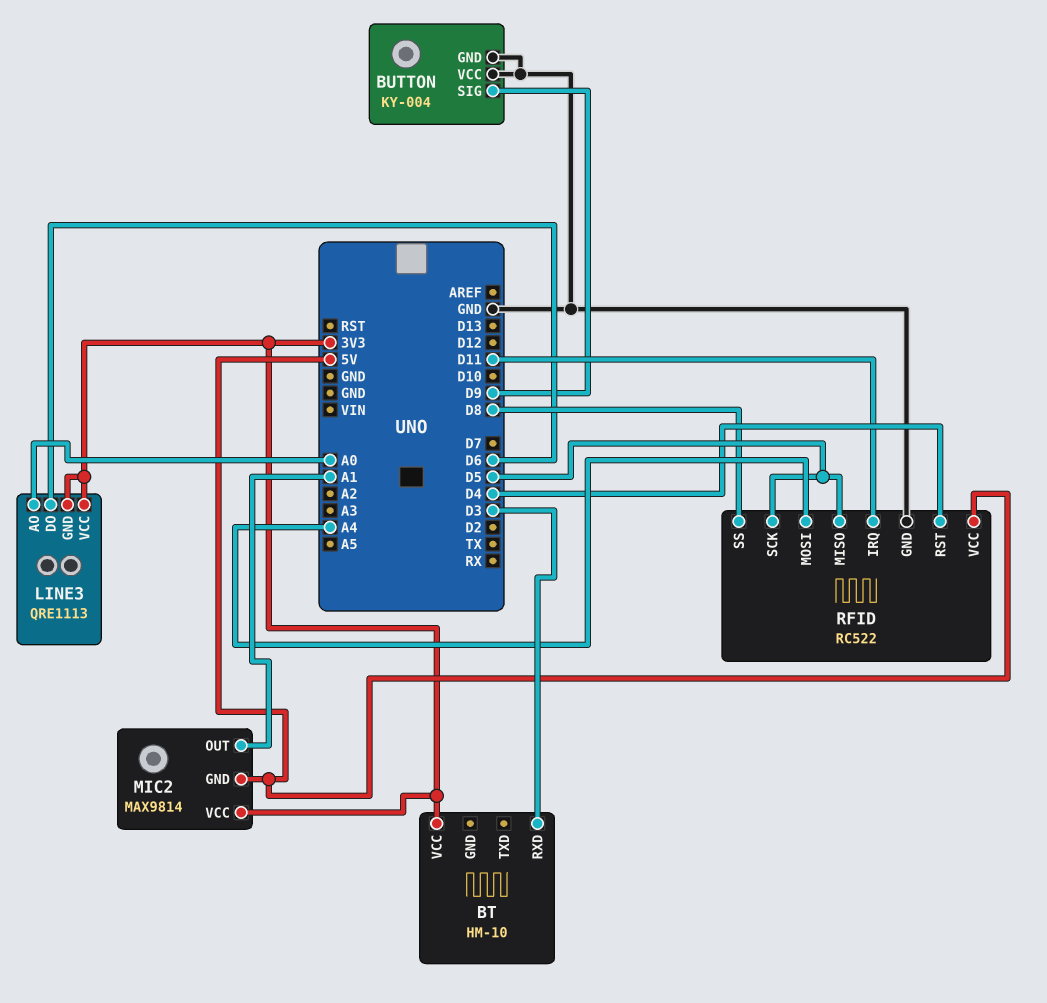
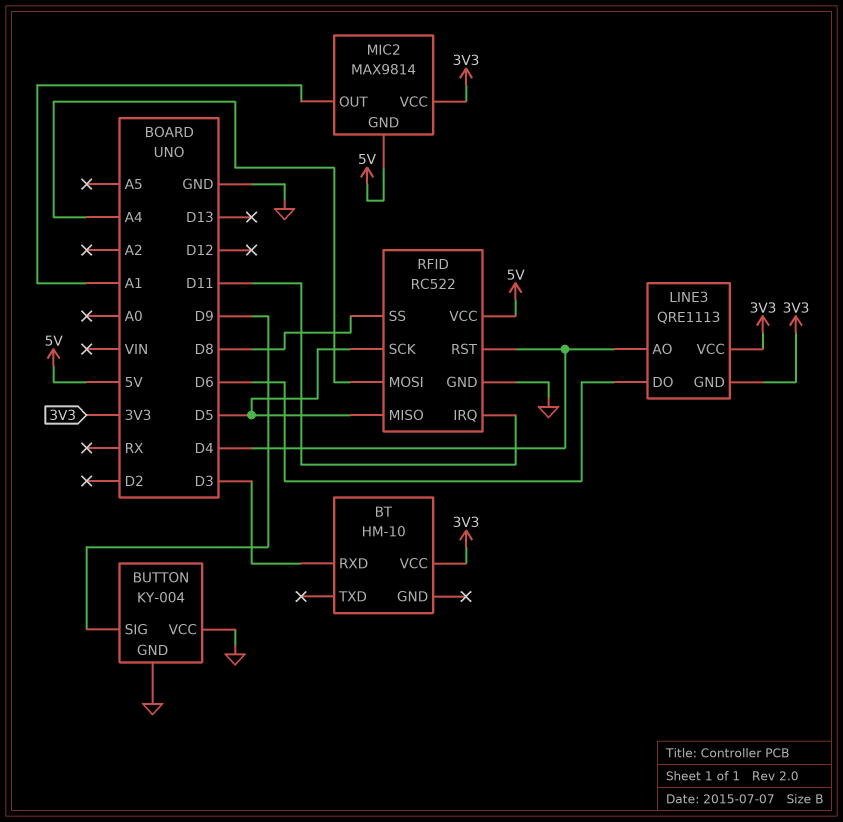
LINE3 pin AO: A0 -> D4

